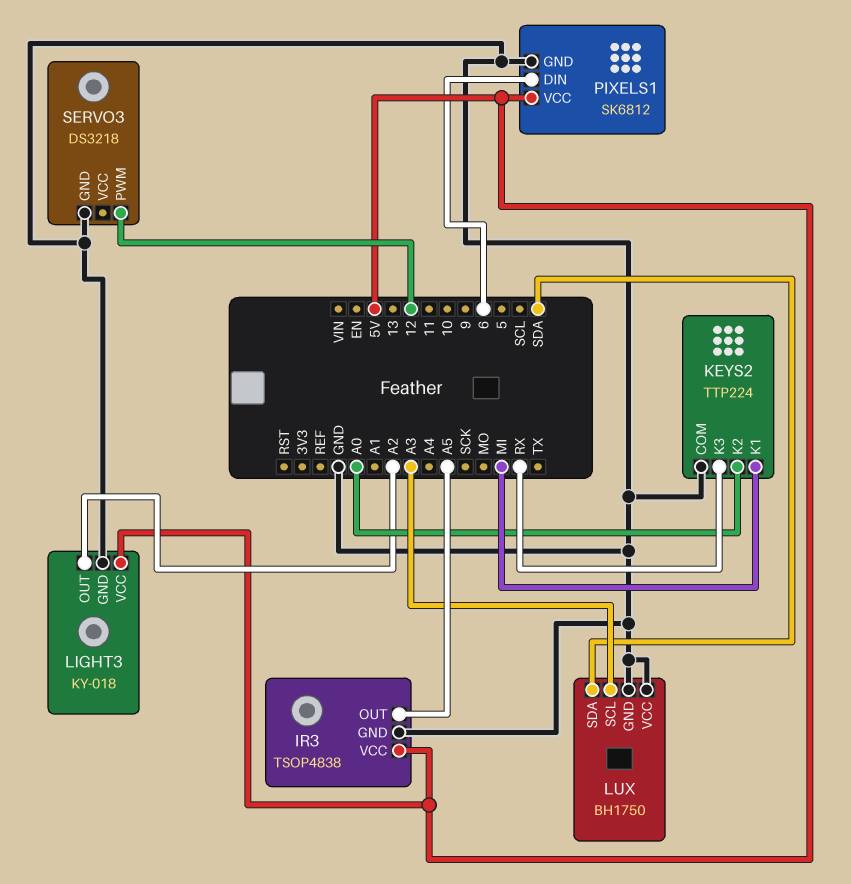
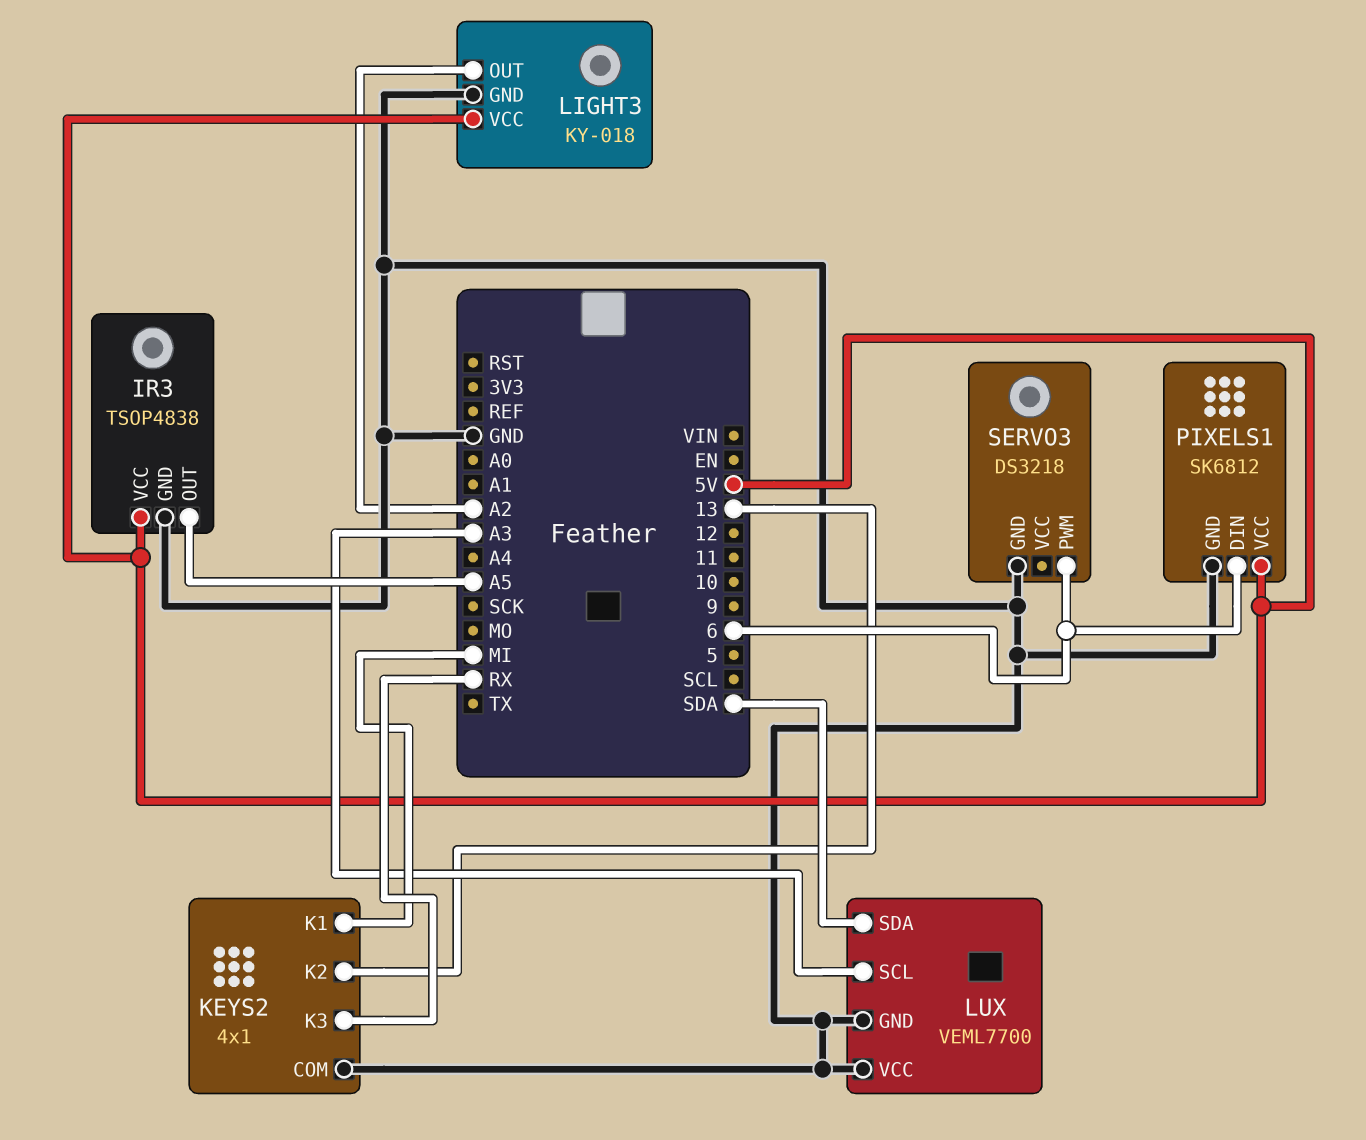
KEYS2: TTP224 -> 4x1
KEYS2 pin K2: A0 -> 13
LUX: BH1750 -> VEML7700
SERVO3 pin PWM: 12 -> 6

